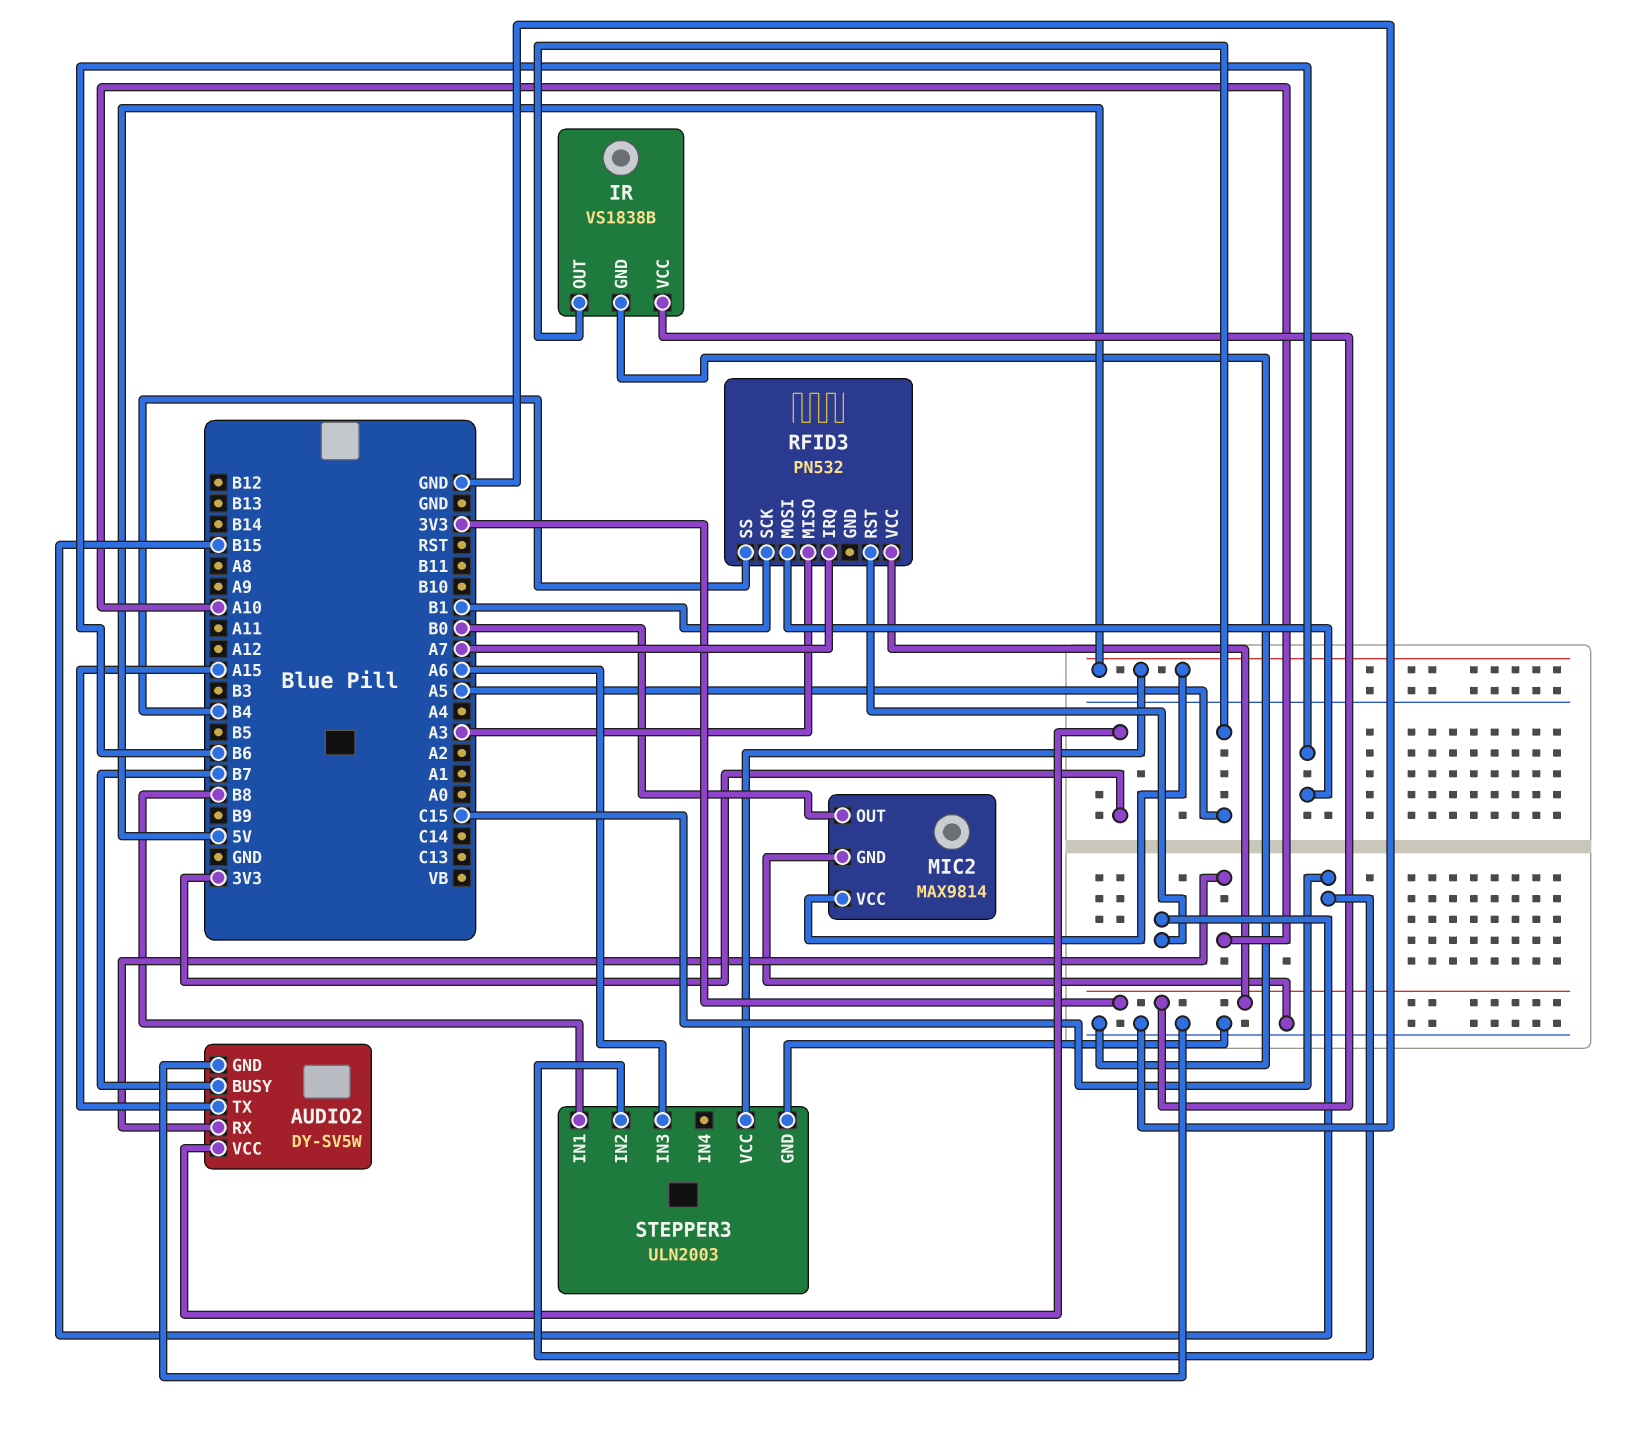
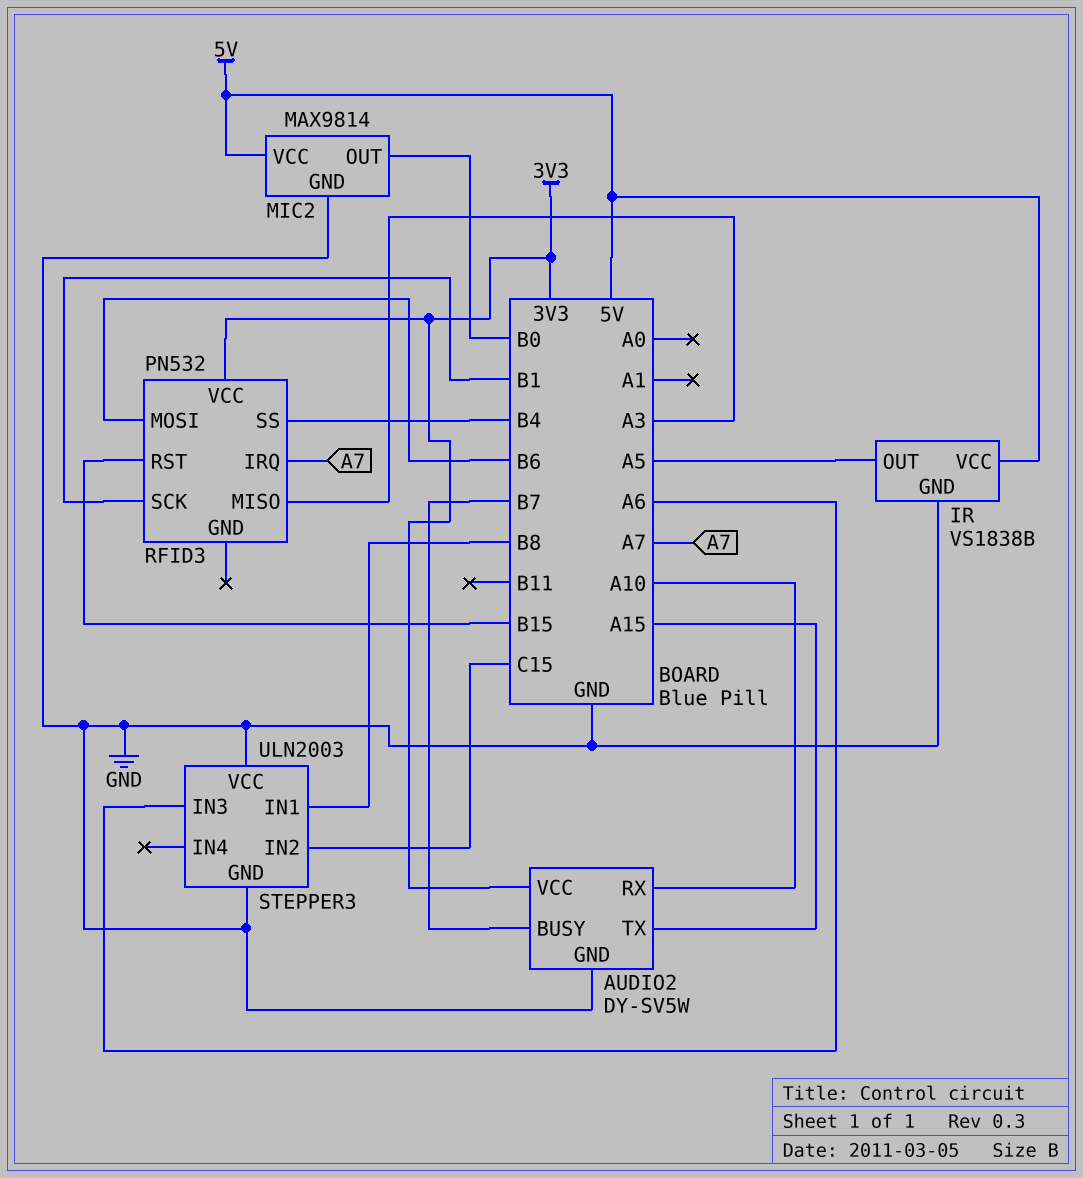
IR pin VCC: 3V3 -> 5V
STEPPER3 pin VCC: 5V -> GND

